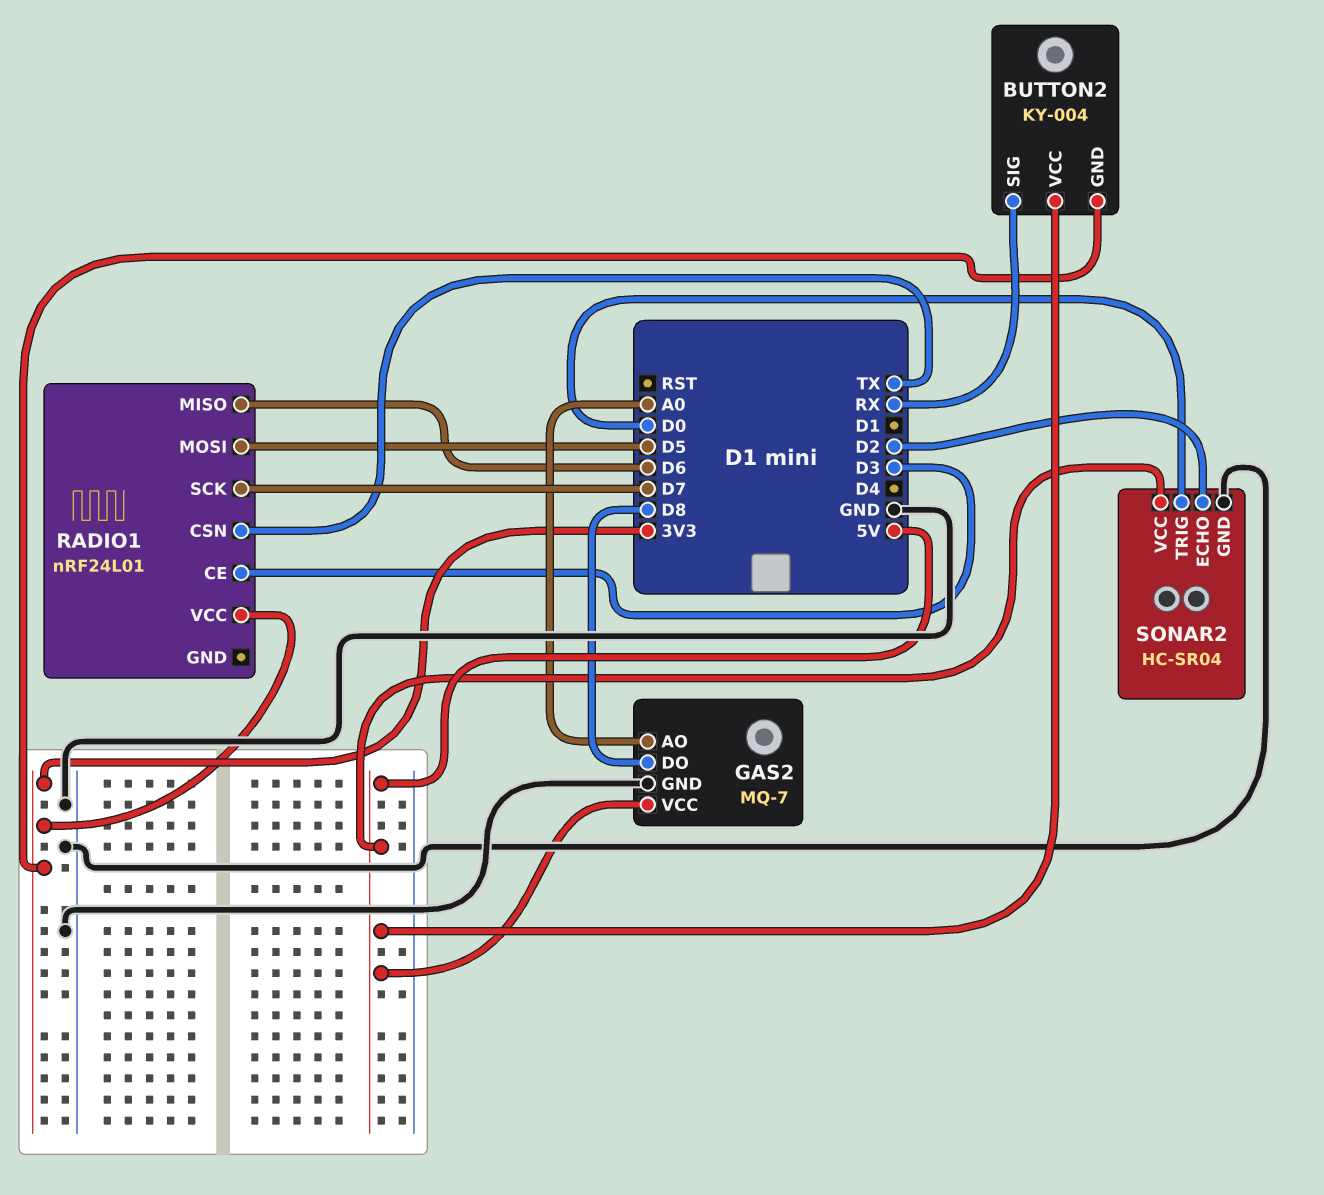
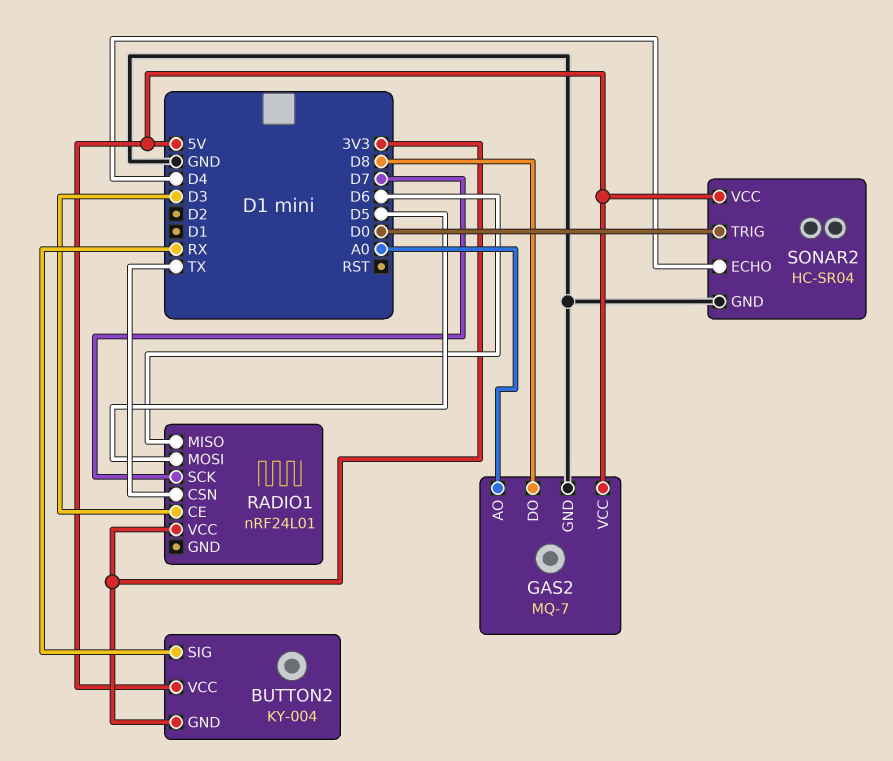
SONAR2 pin ECHO: D2 -> D4

